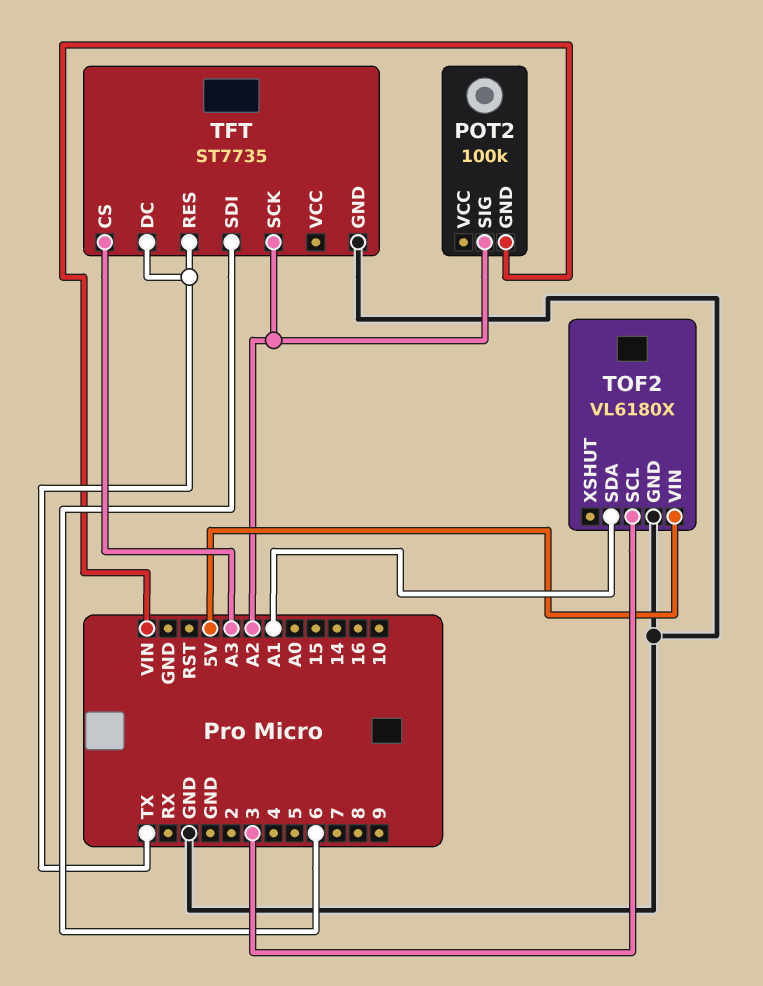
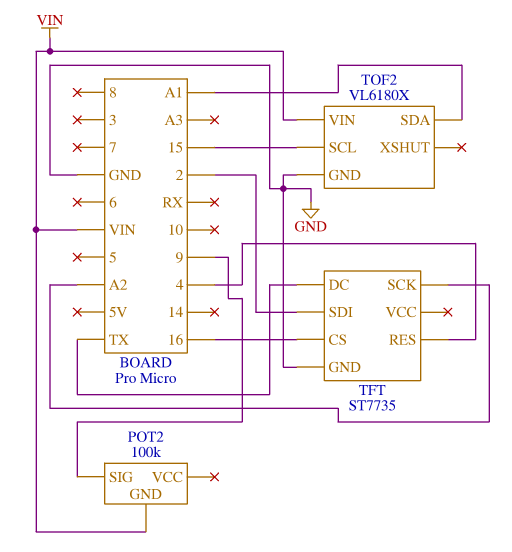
POT2 pin SIG: A2 -> 9
TFT pin CS: A3 -> 16
TFT pin RES: TX -> 4
TFT pin SDI: 6 -> 2
TOF2 pin SCL: 3 -> 15
TOF2 pin VIN: 5V -> VIN

